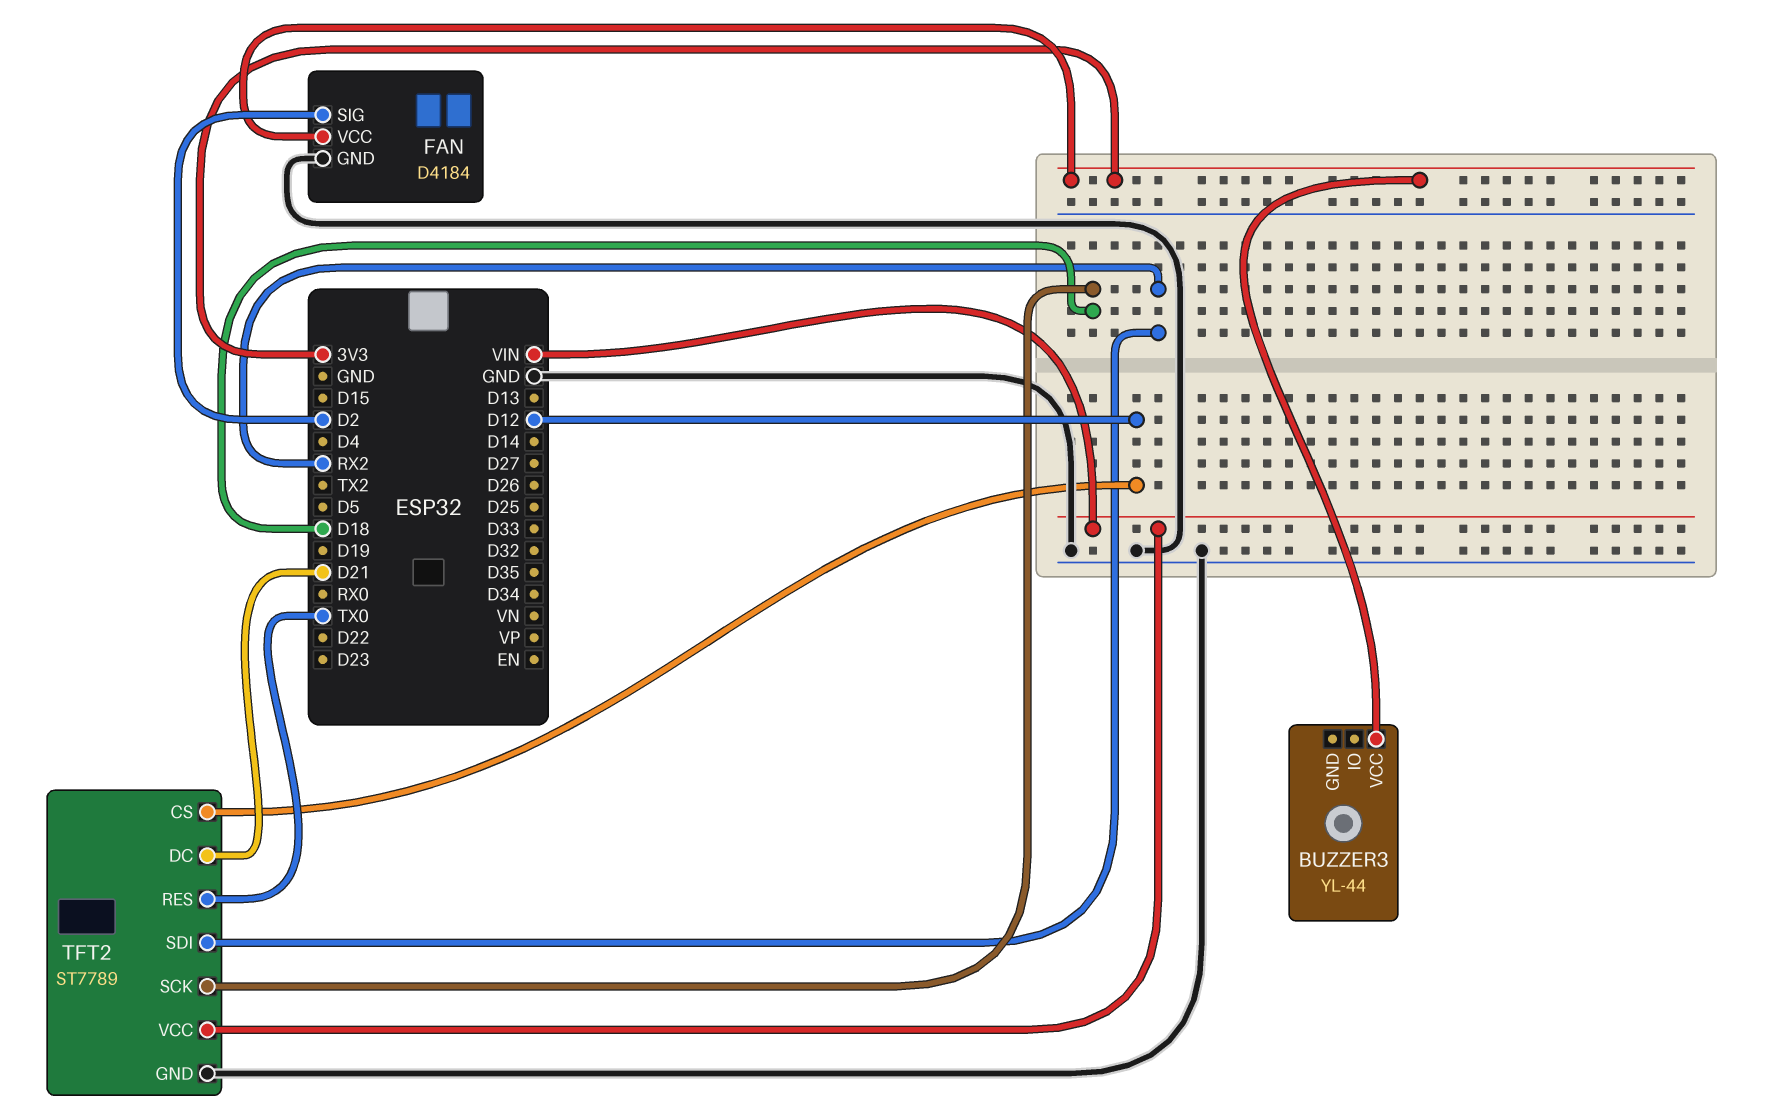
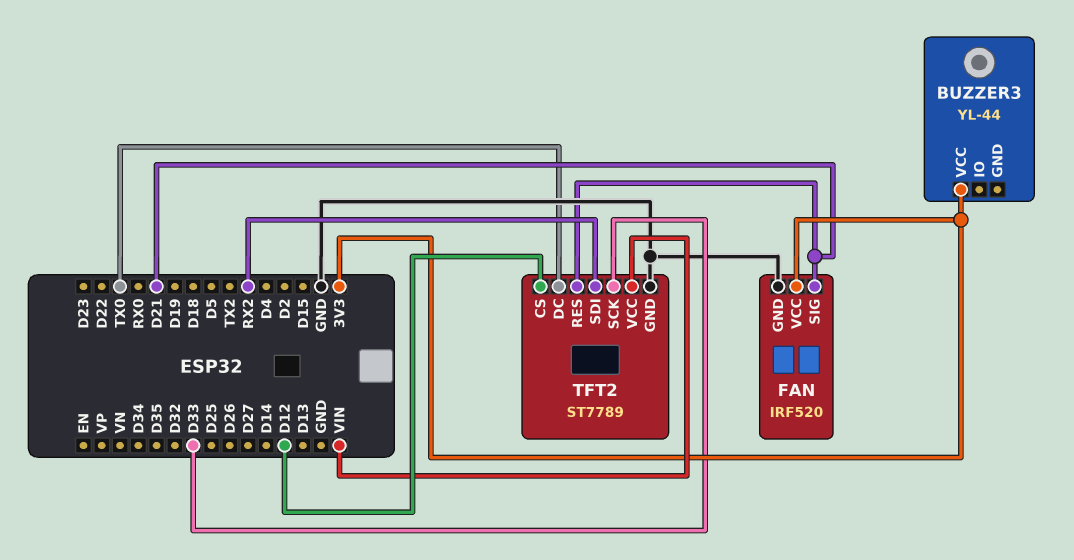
FAN: D4184 -> IRF520
FAN pin SIG: D2 -> D21
TFT2 pin DC: D21 -> TX0
TFT2 pin RES: TX0 -> D21
TFT2 pin SCK: D18 -> D33

